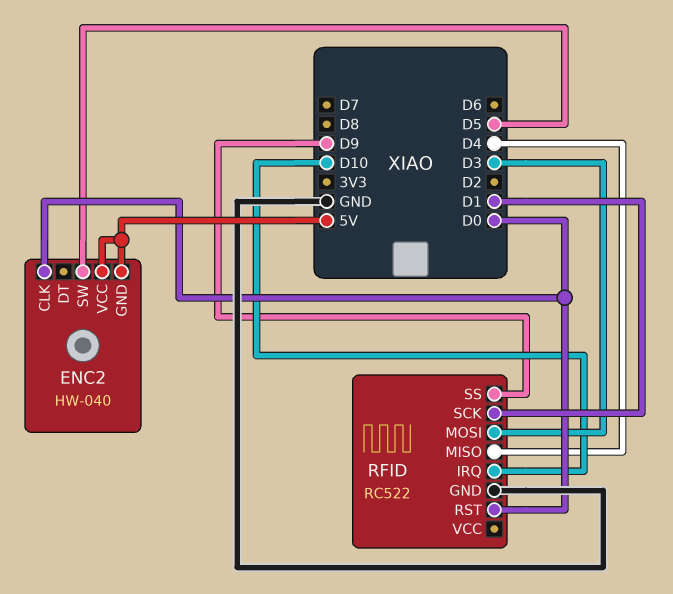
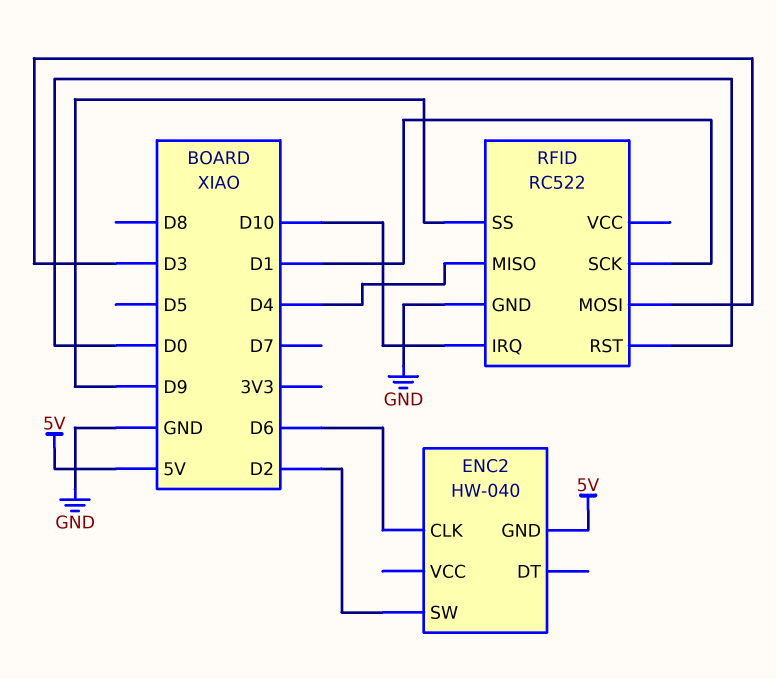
ENC2 pin CLK: D0 -> D6
ENC2 pin SW: D5 -> D2
ENC2 pin VCC: 5V -> none

